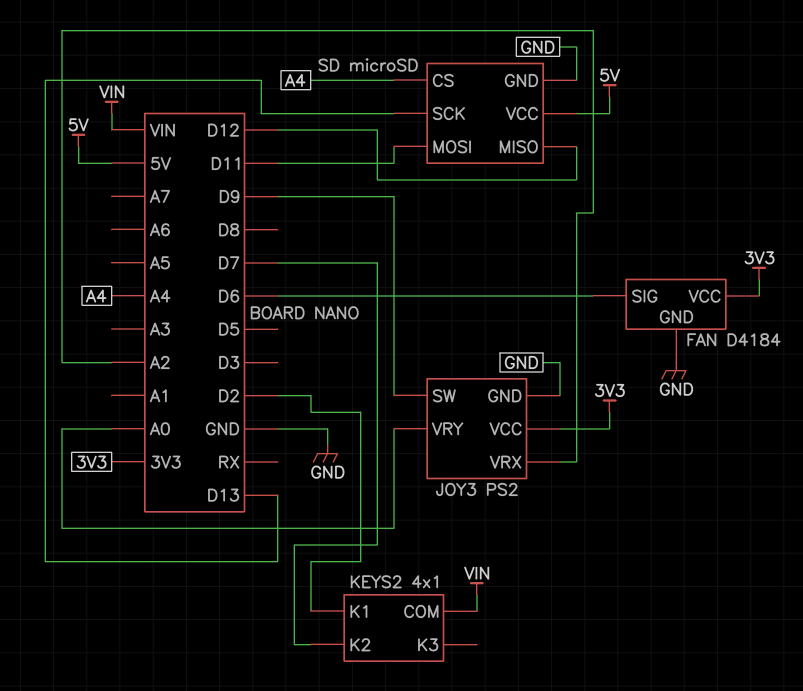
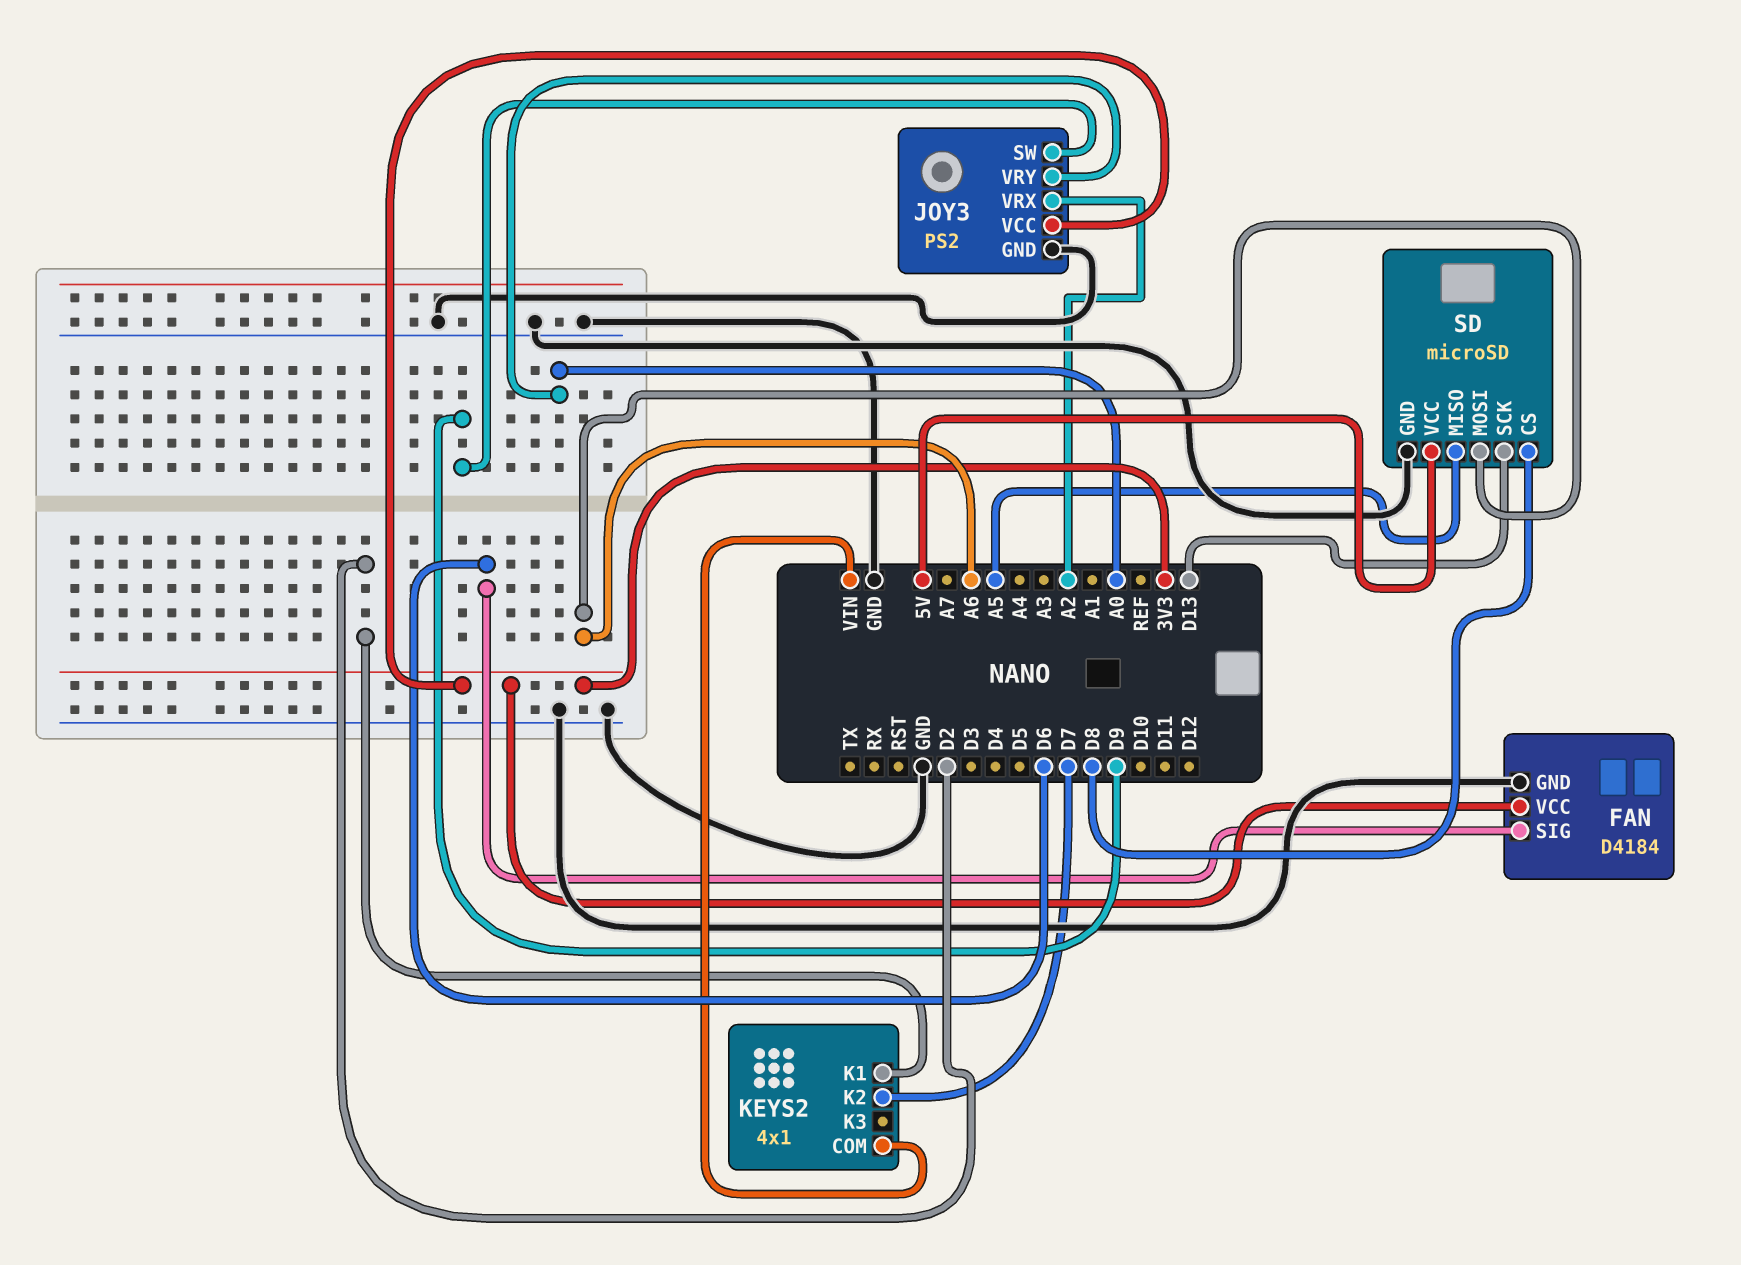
SD pin CS: A4 -> D8
SD pin MISO: D12 -> A5
SD pin MOSI: D11 -> A6

